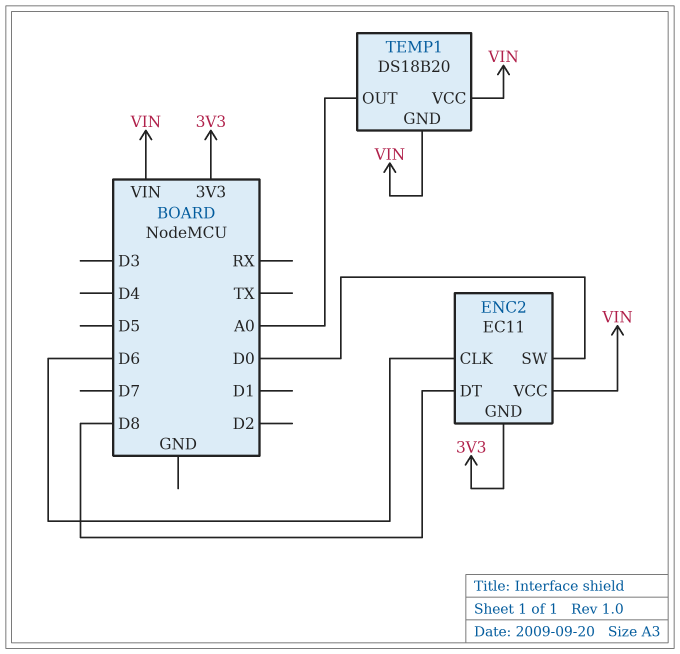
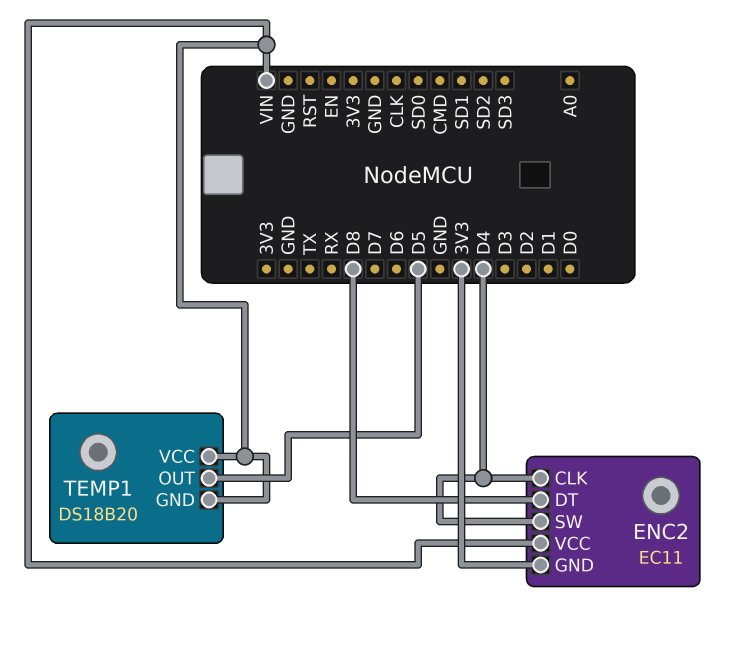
ENC2 pin CLK: D6 -> D4
ENC2 pin SW: D0 -> D4
TEMP1 pin OUT: A0 -> D5

